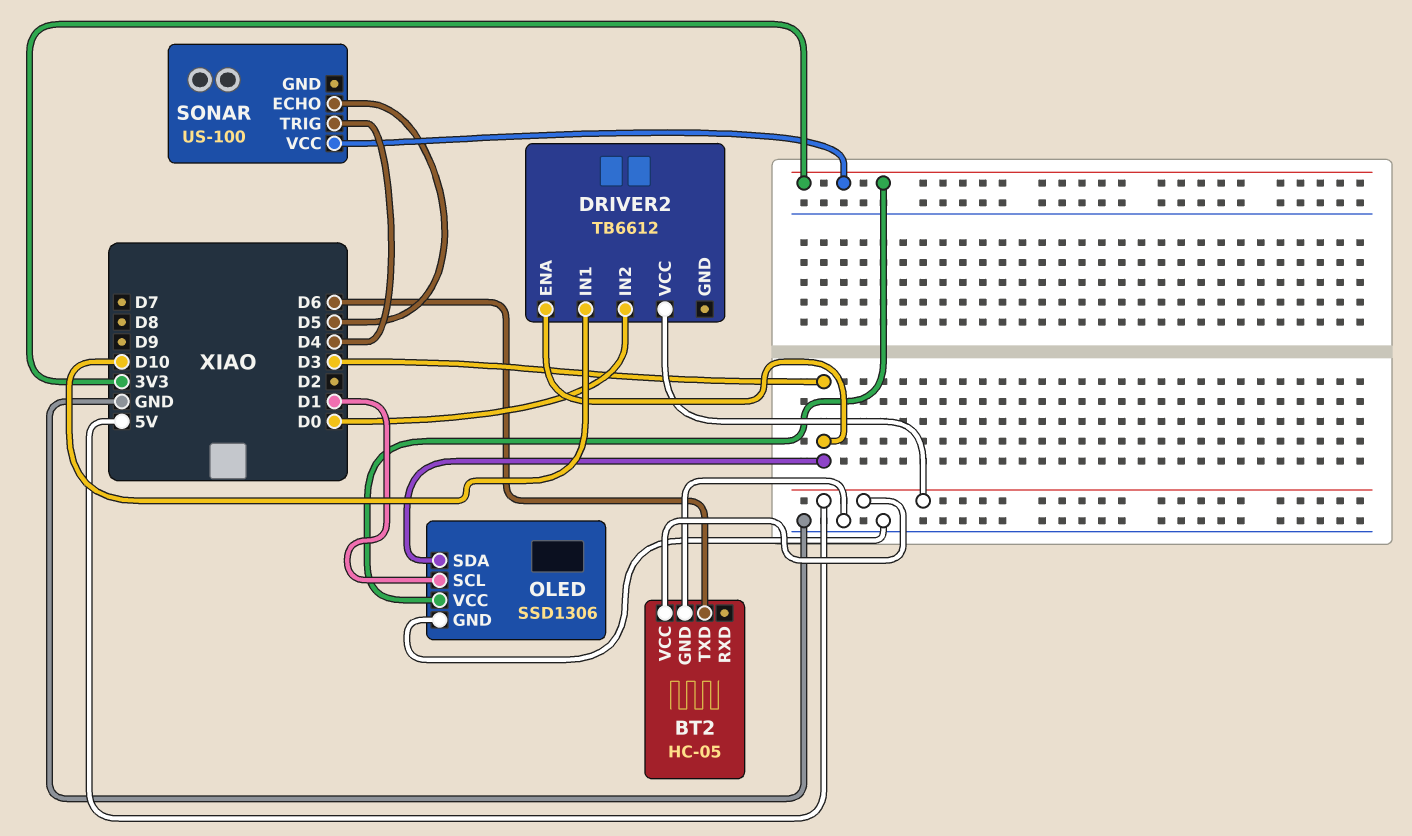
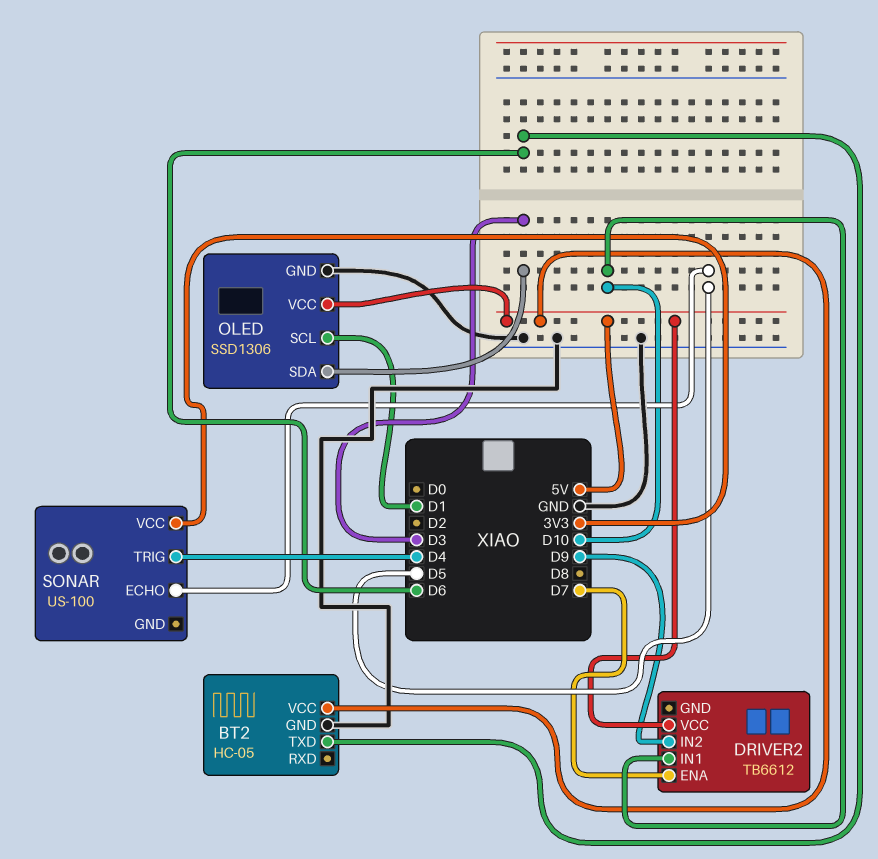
DRIVER2 pin ENA: D3 -> D7
DRIVER2 pin IN2: D0 -> D9
OLED pin VCC: 3V3 -> 5V

